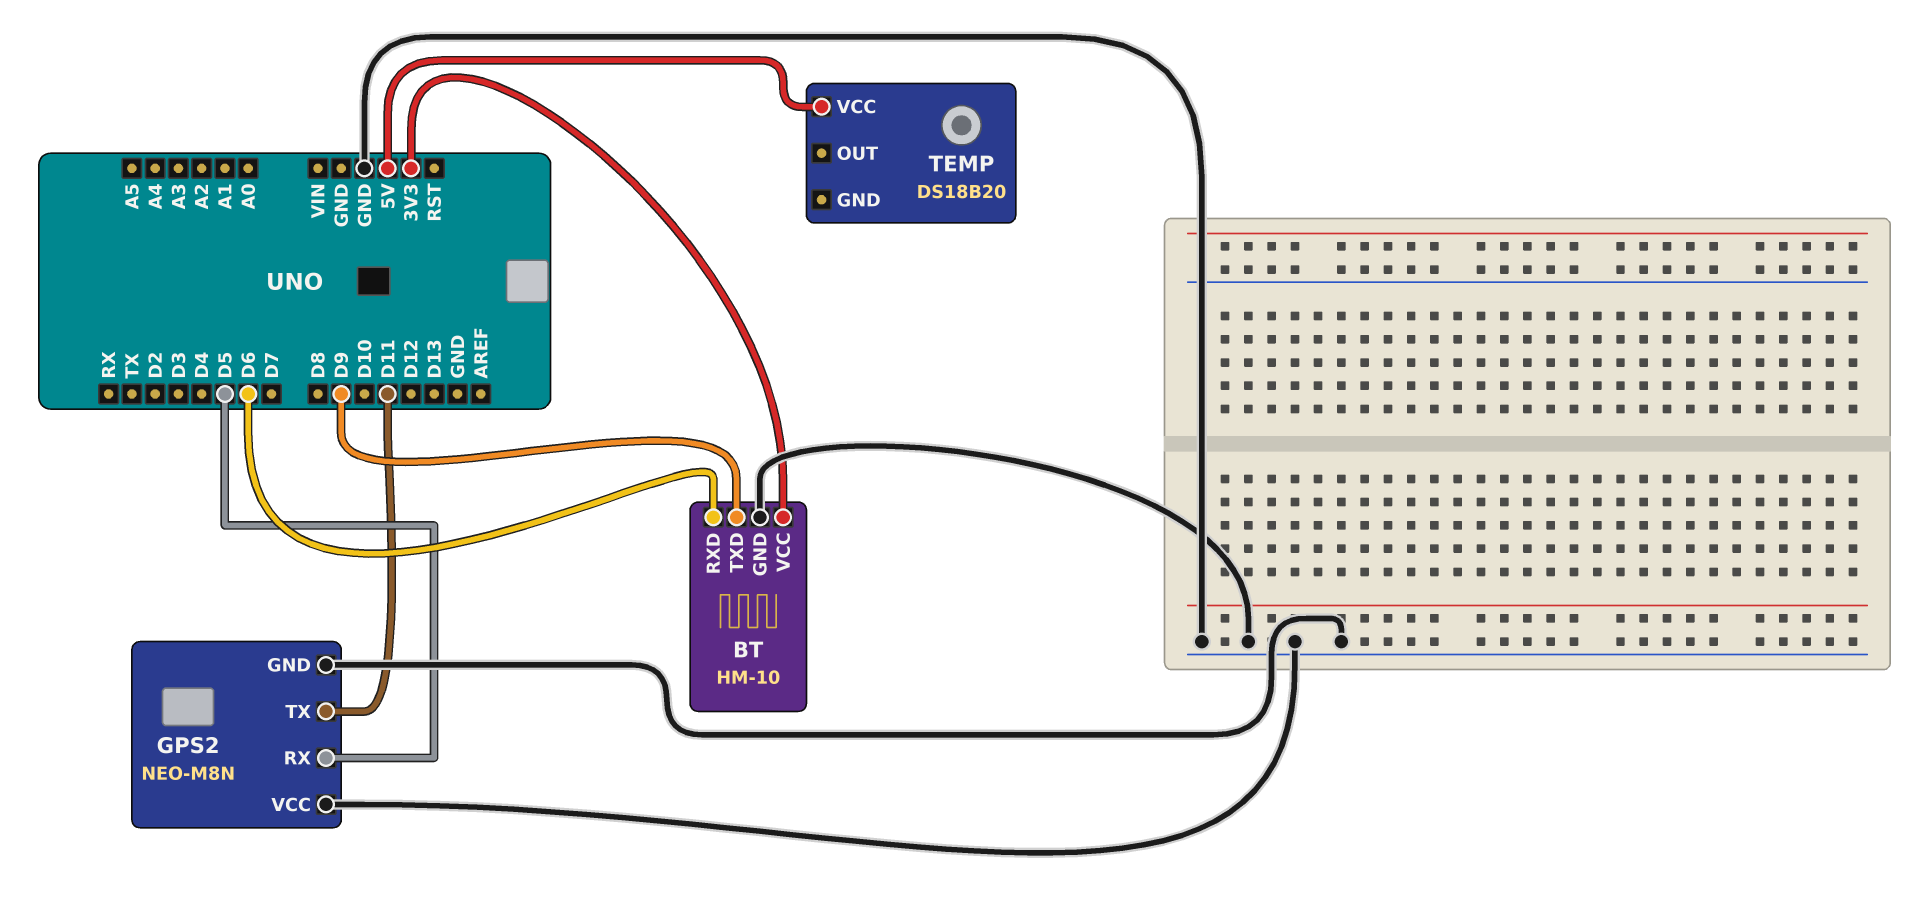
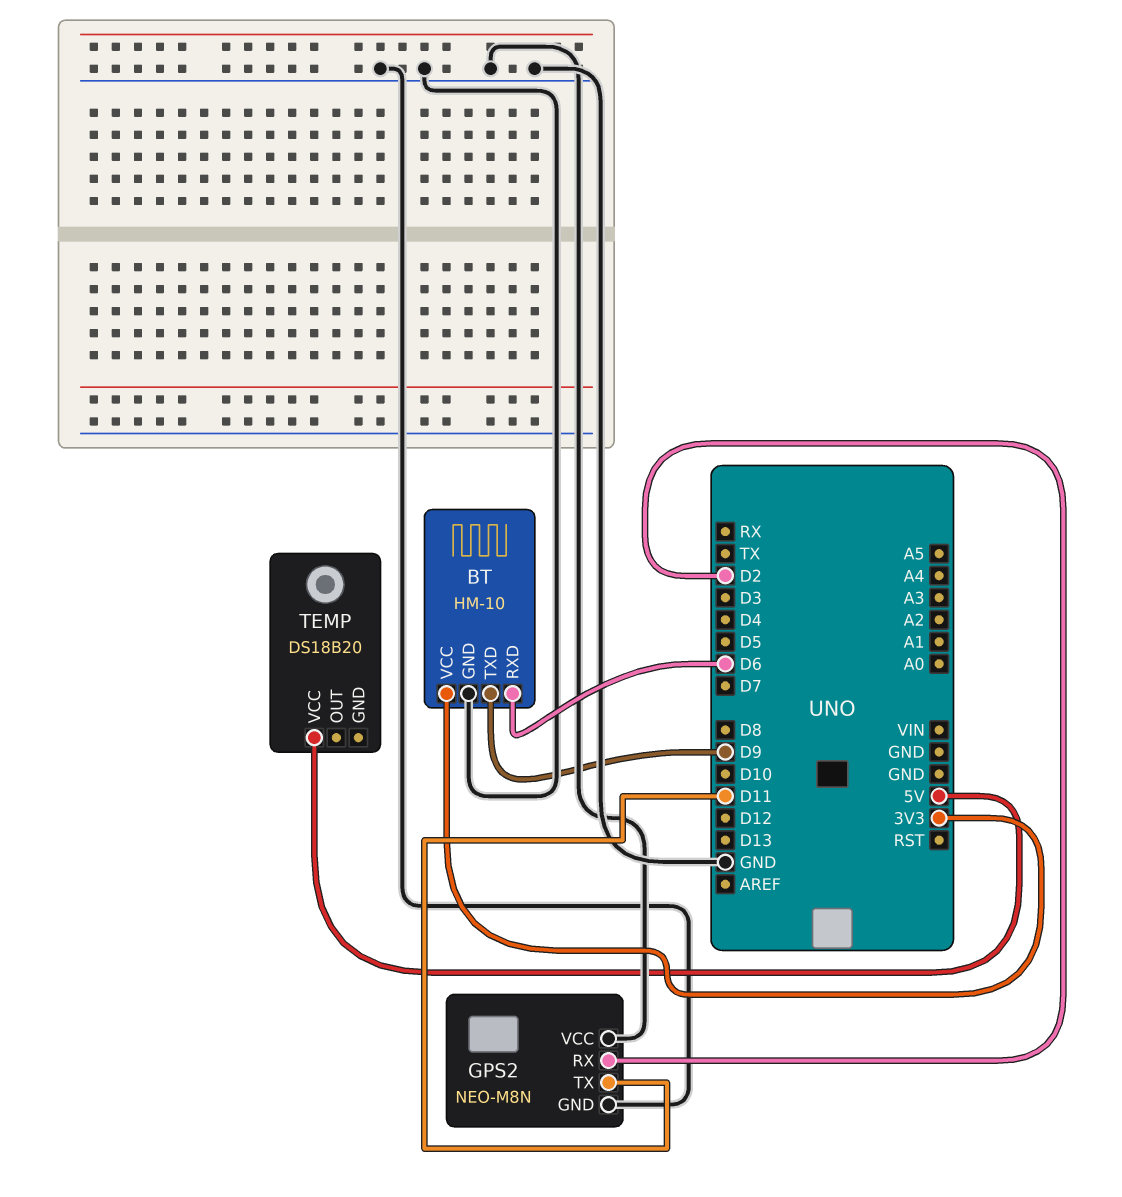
GPS2 pin RX: D5 -> D2

